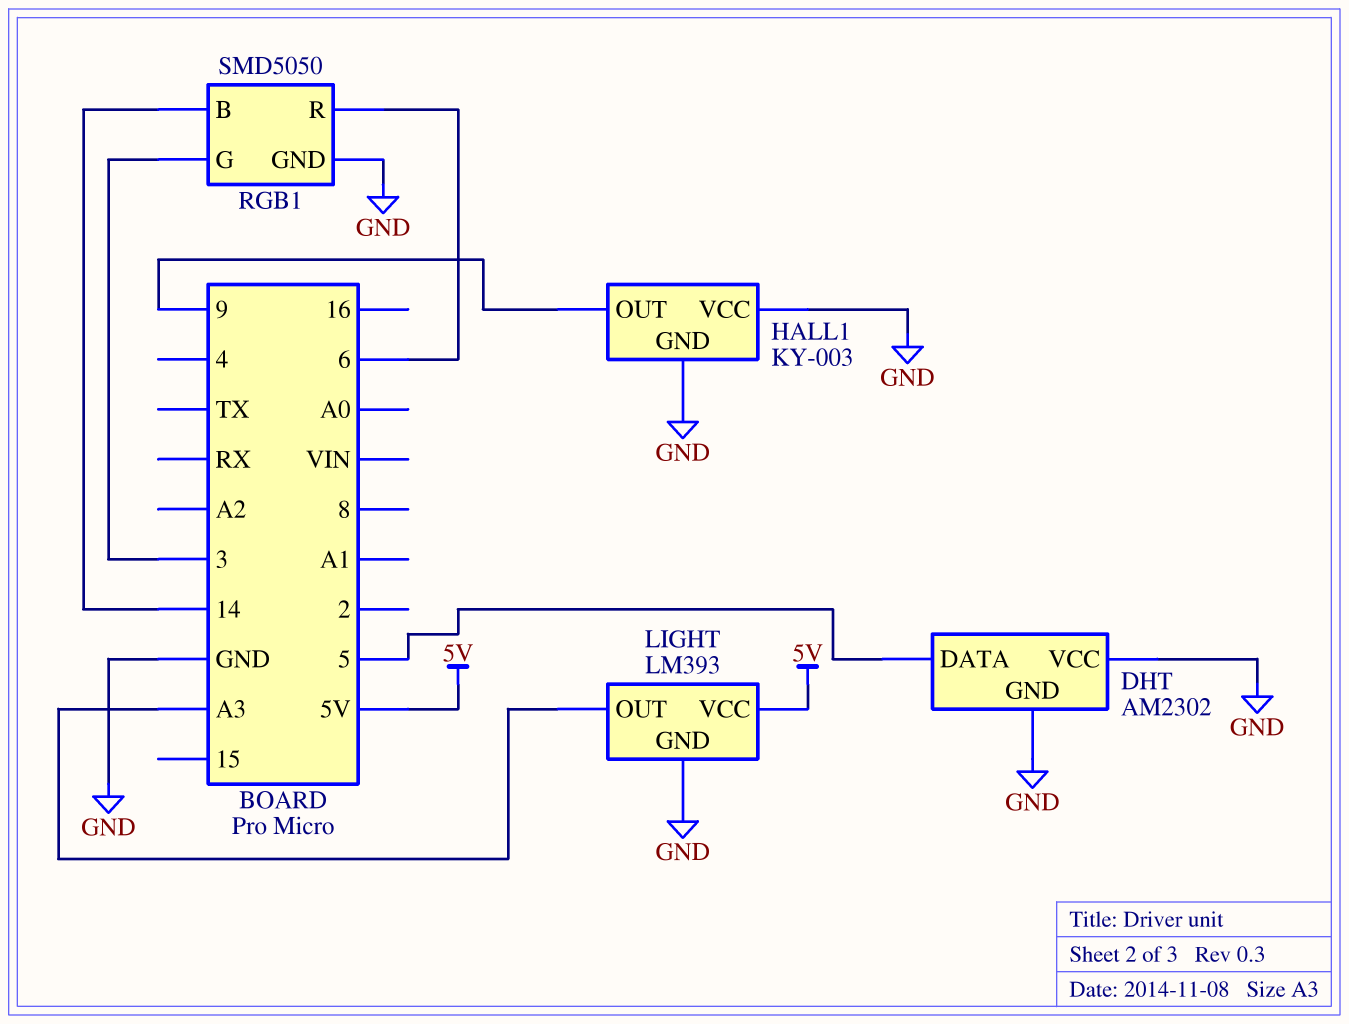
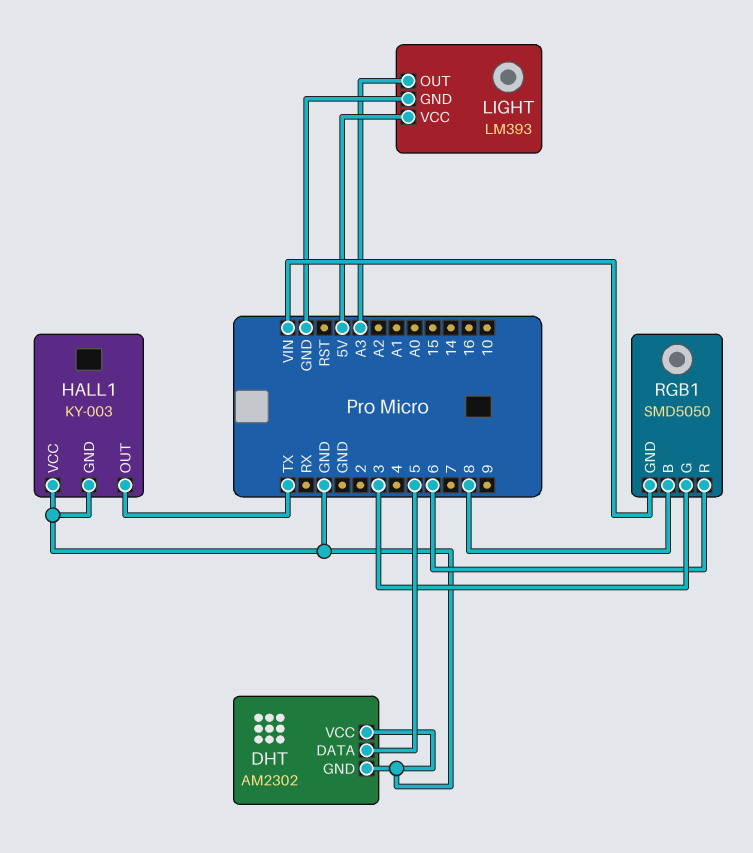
HALL1 pin OUT: 9 -> TX
RGB1 pin B: 14 -> 8
RGB1 pin GND: GND -> VIN

